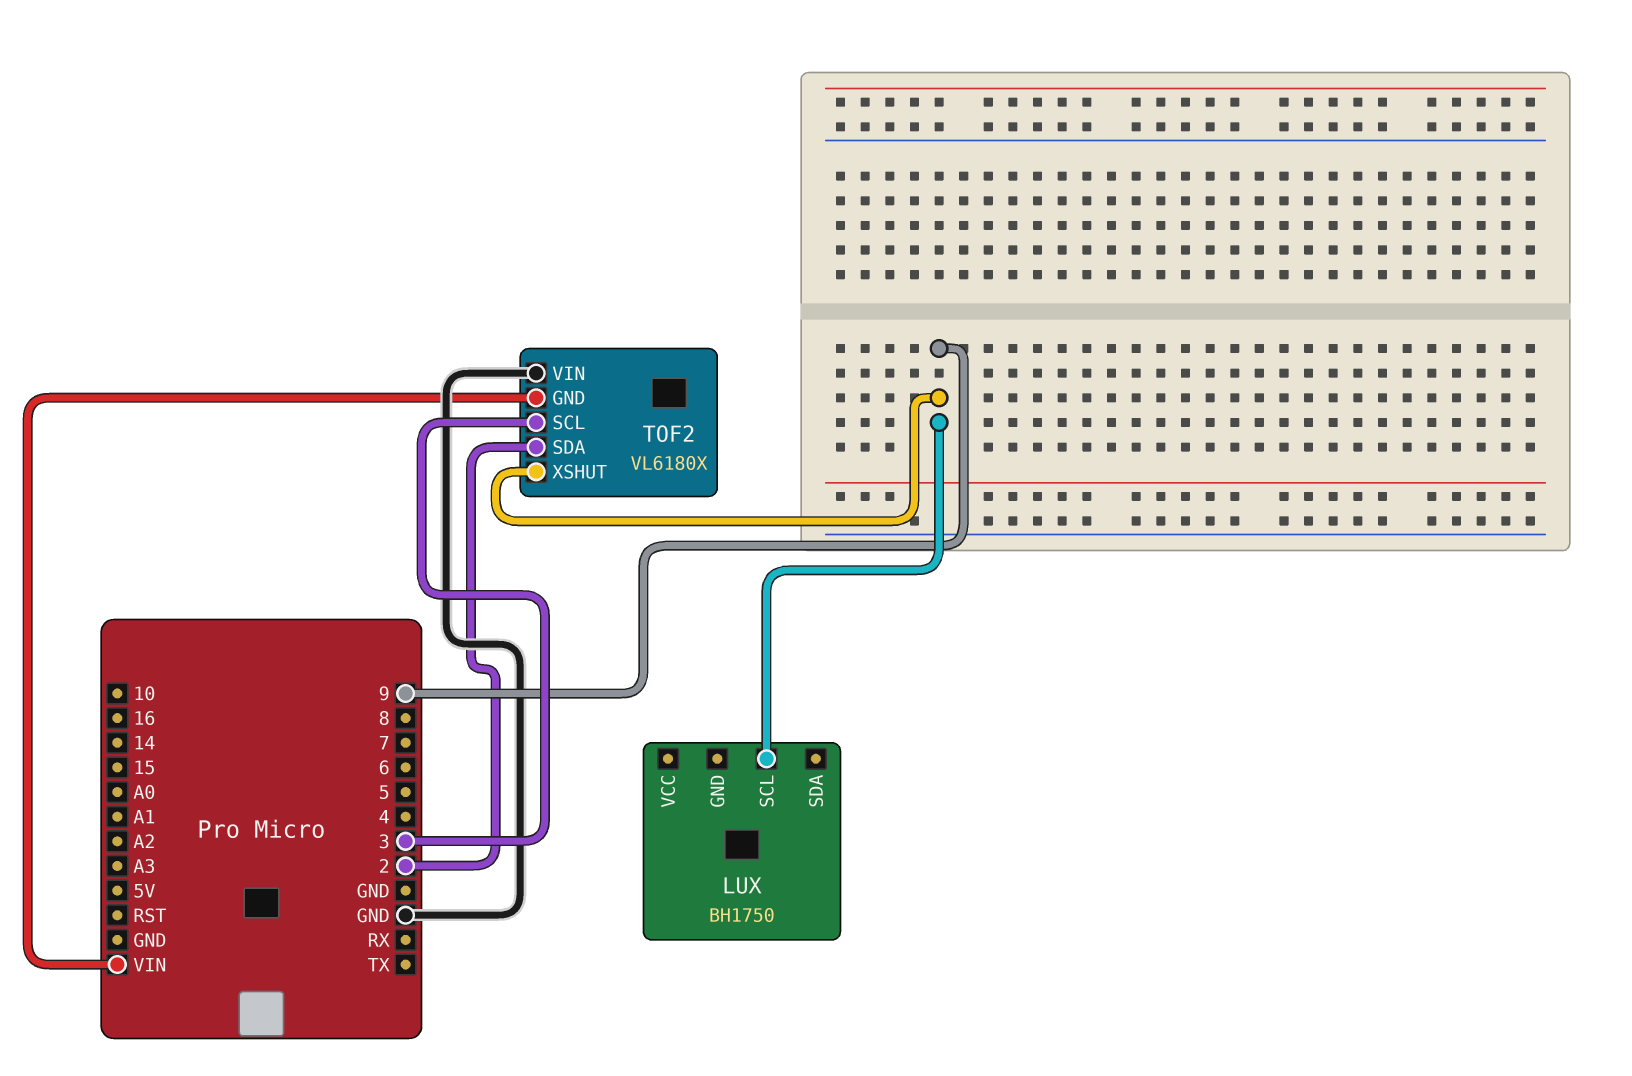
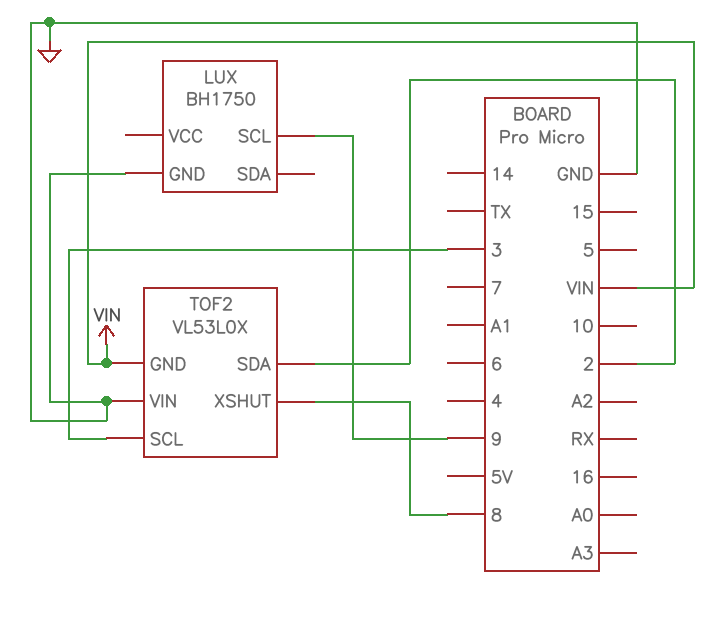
LUX pin GND: none -> GND
TOF2: VL6180X -> VL53L0X
TOF2 pin XSHUT: 9 -> 8

